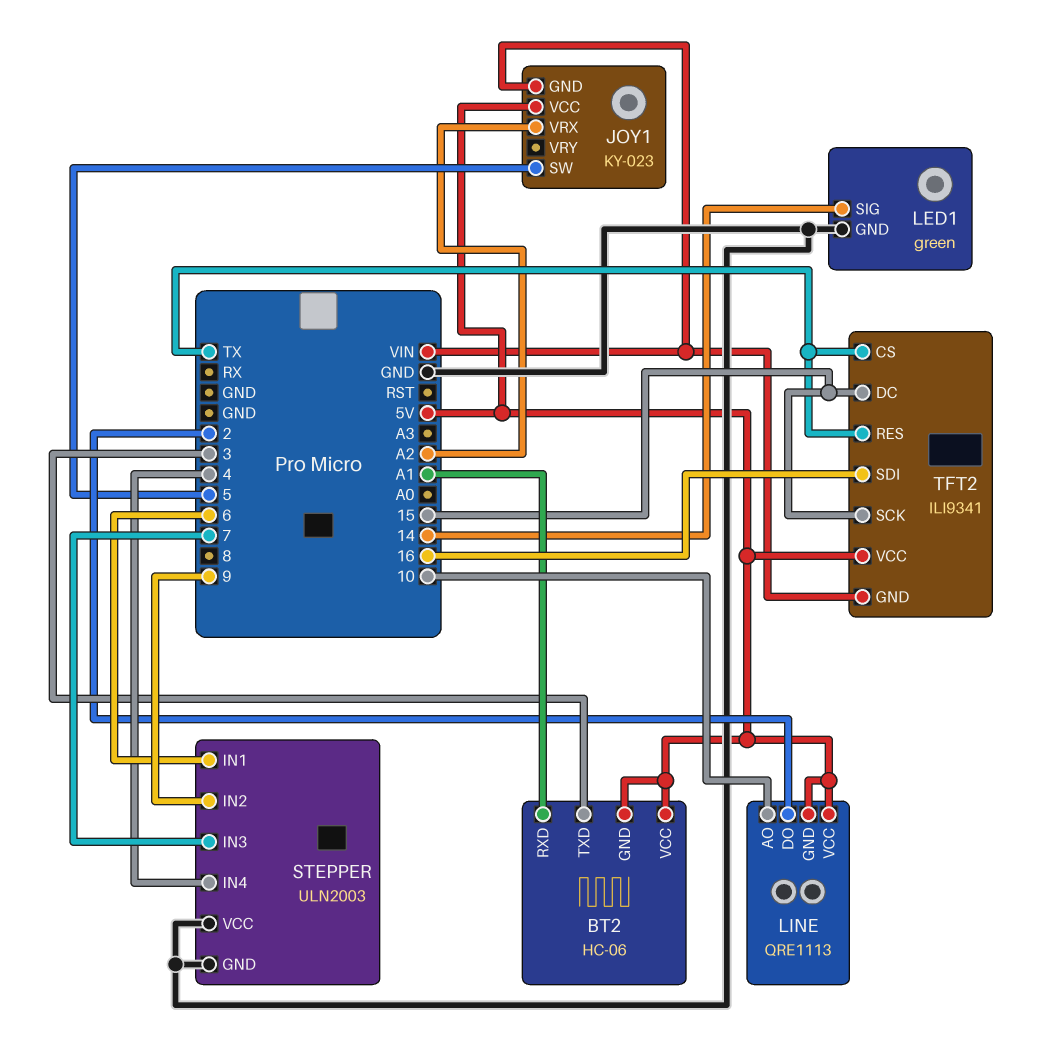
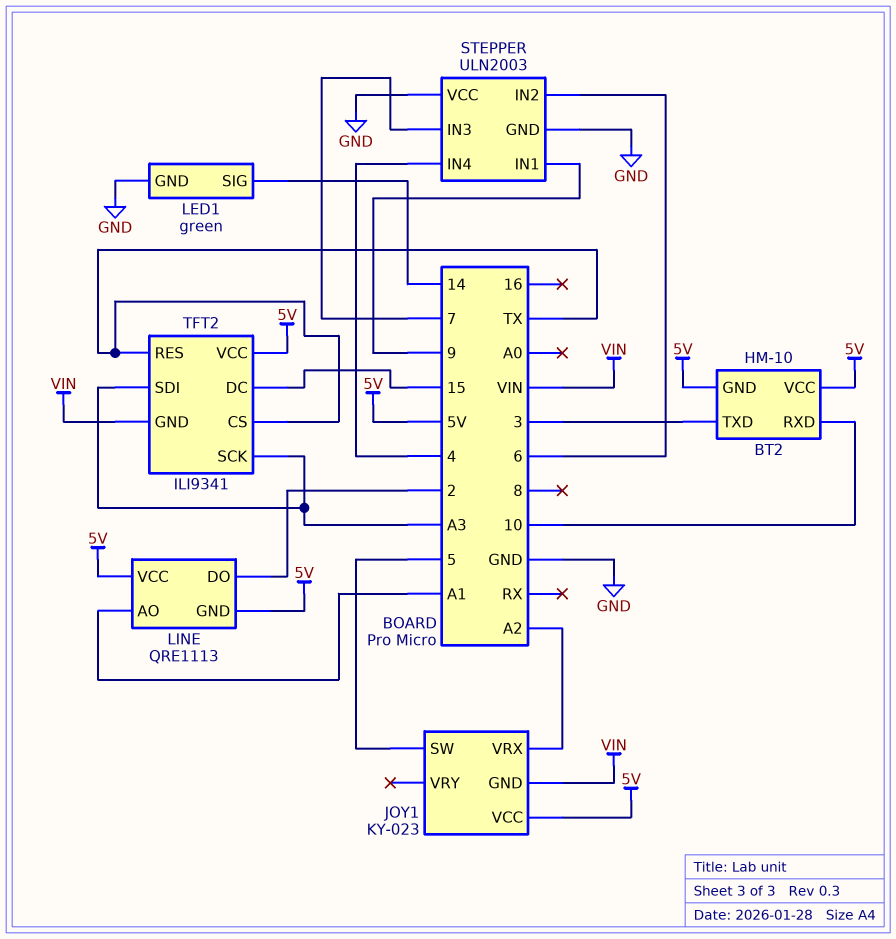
BT2: HC-06 -> HM-10
BT2 pin RXD: A1 -> 10
LINE pin AO: 10 -> A1
STEPPER pin IN1: 6 -> 9
STEPPER pin IN2: 9 -> 6
TFT2 pin SCK: 15 -> A3
TFT2 pin SDI: 16 -> A3

